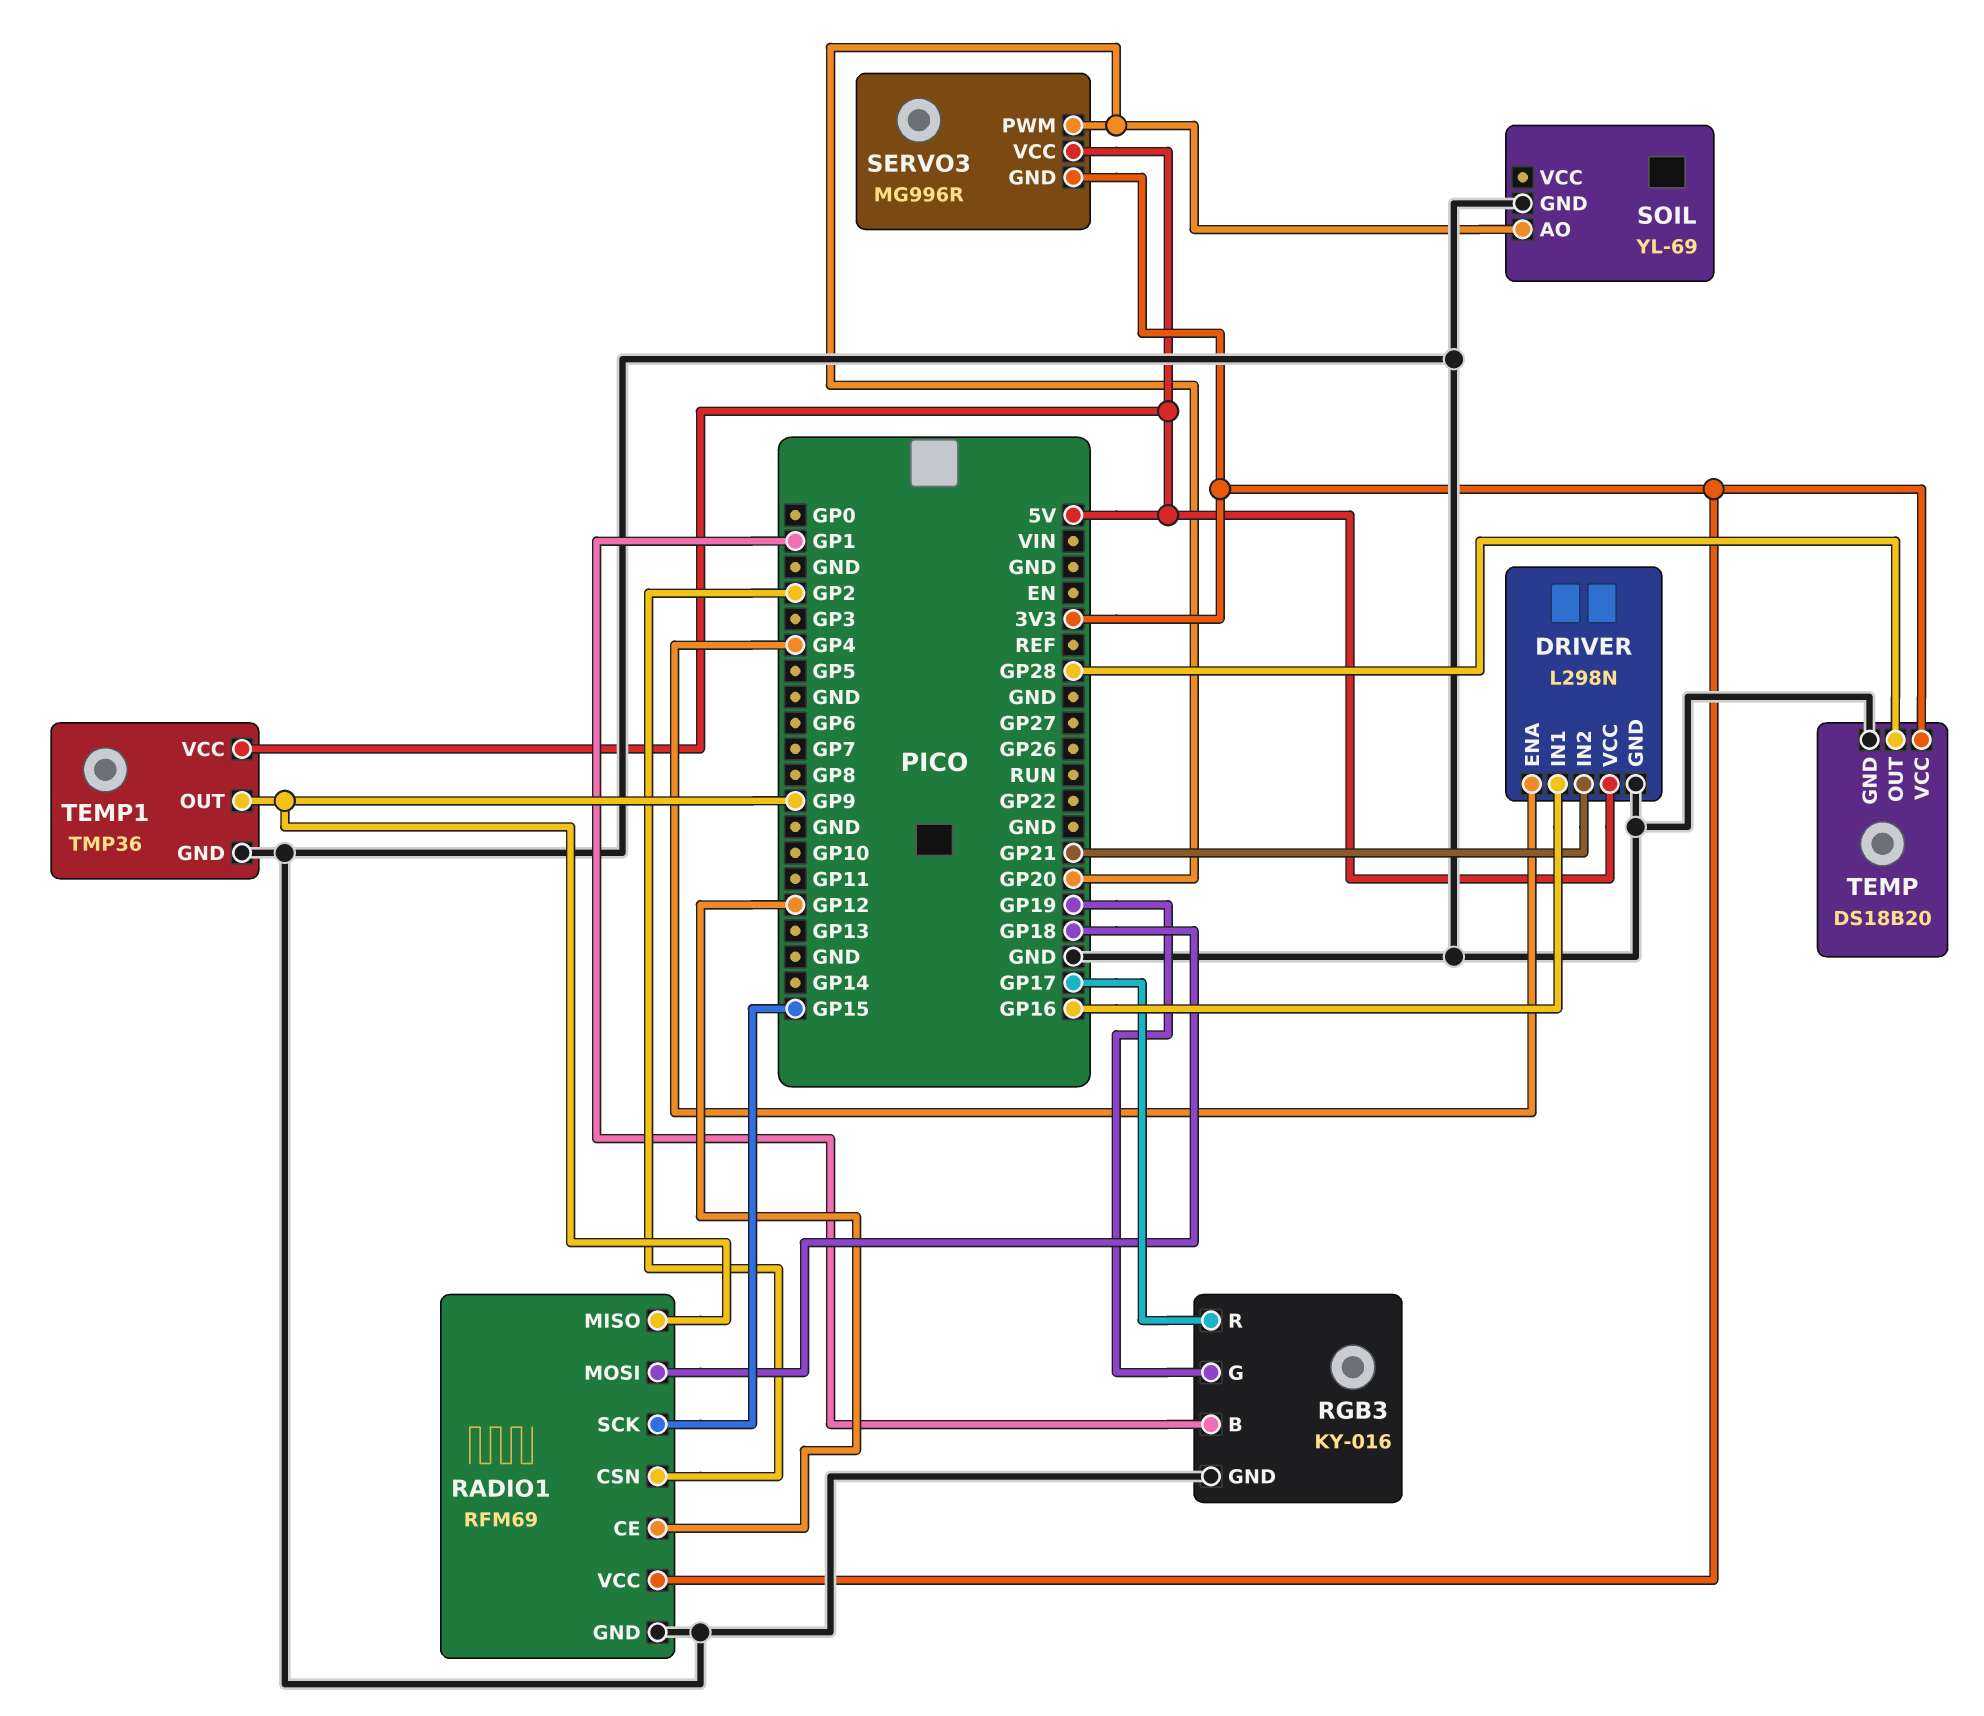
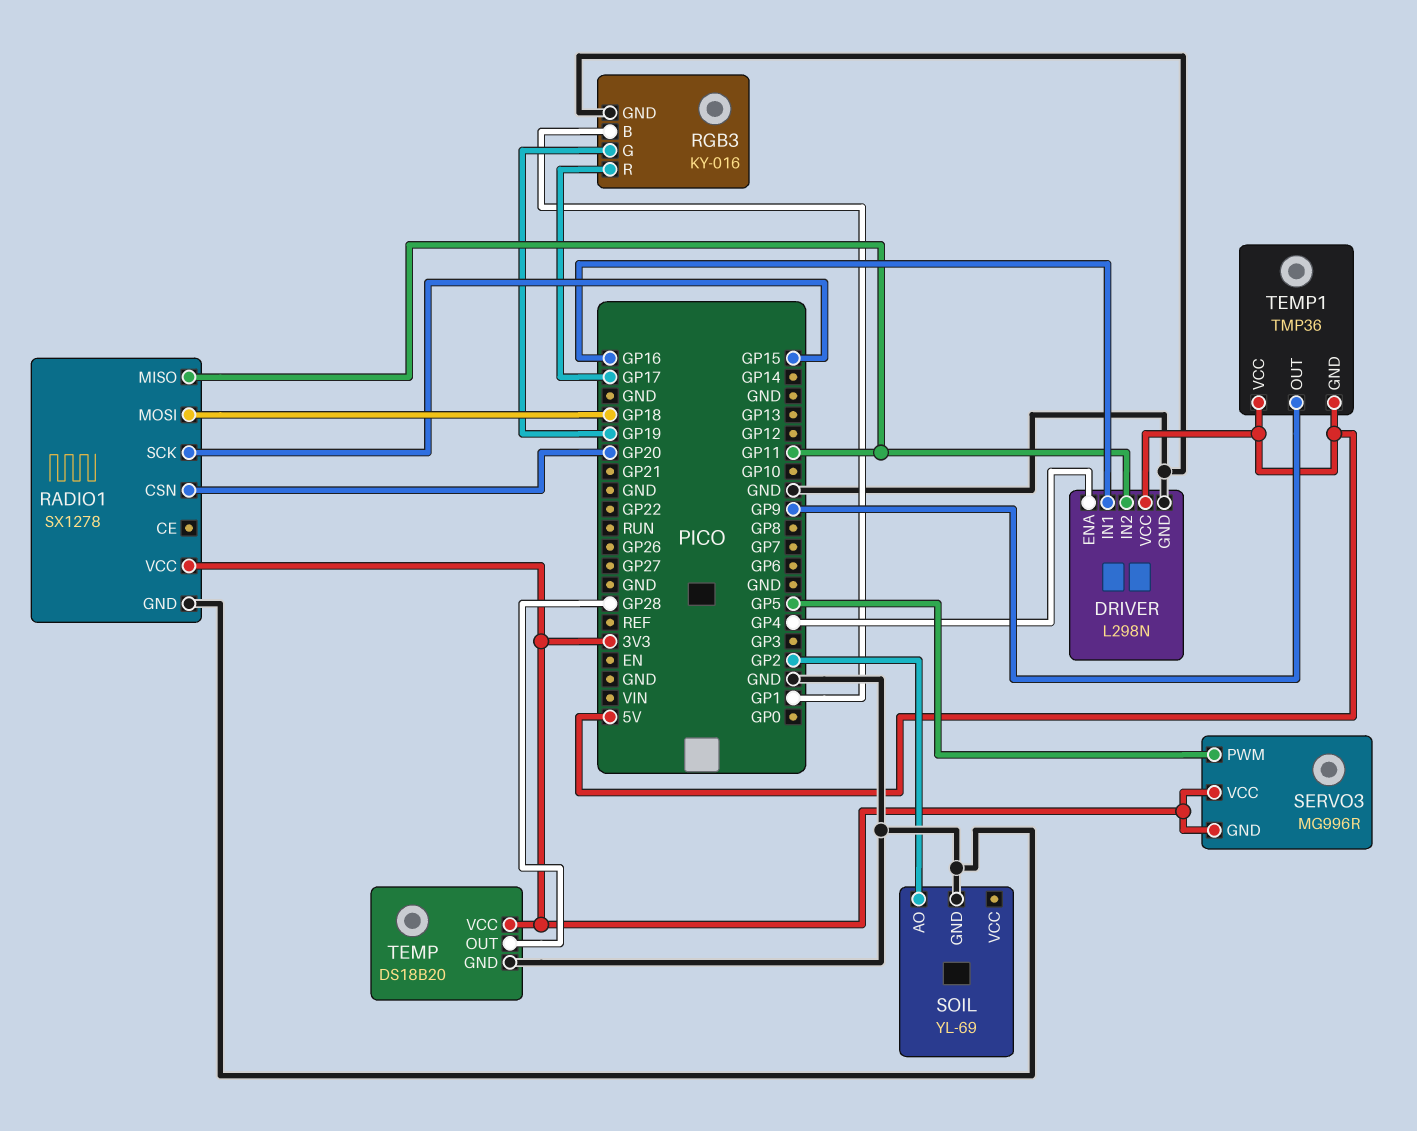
DRIVER pin IN2: GP21 -> GP11
RADIO1: RFM69 -> SX1278
RADIO1 pin CE: GP12 -> none
RADIO1 pin CSN: GP2 -> GP20
RADIO1 pin MISO: GP9 -> GP11
SERVO3 pin PWM: GP20 -> GP5
SERVO3 pin VCC: 5V -> 3V3
SOIL pin AO: GP20 -> GP2
TEMP1 pin GND: GND -> 5V

